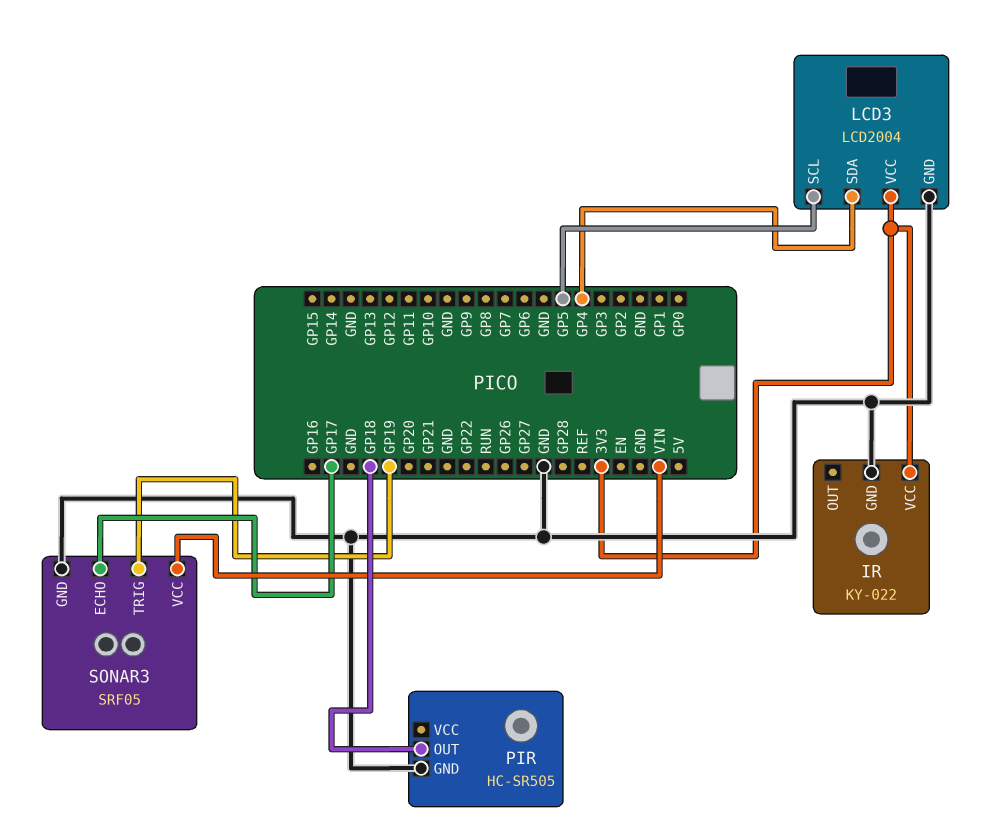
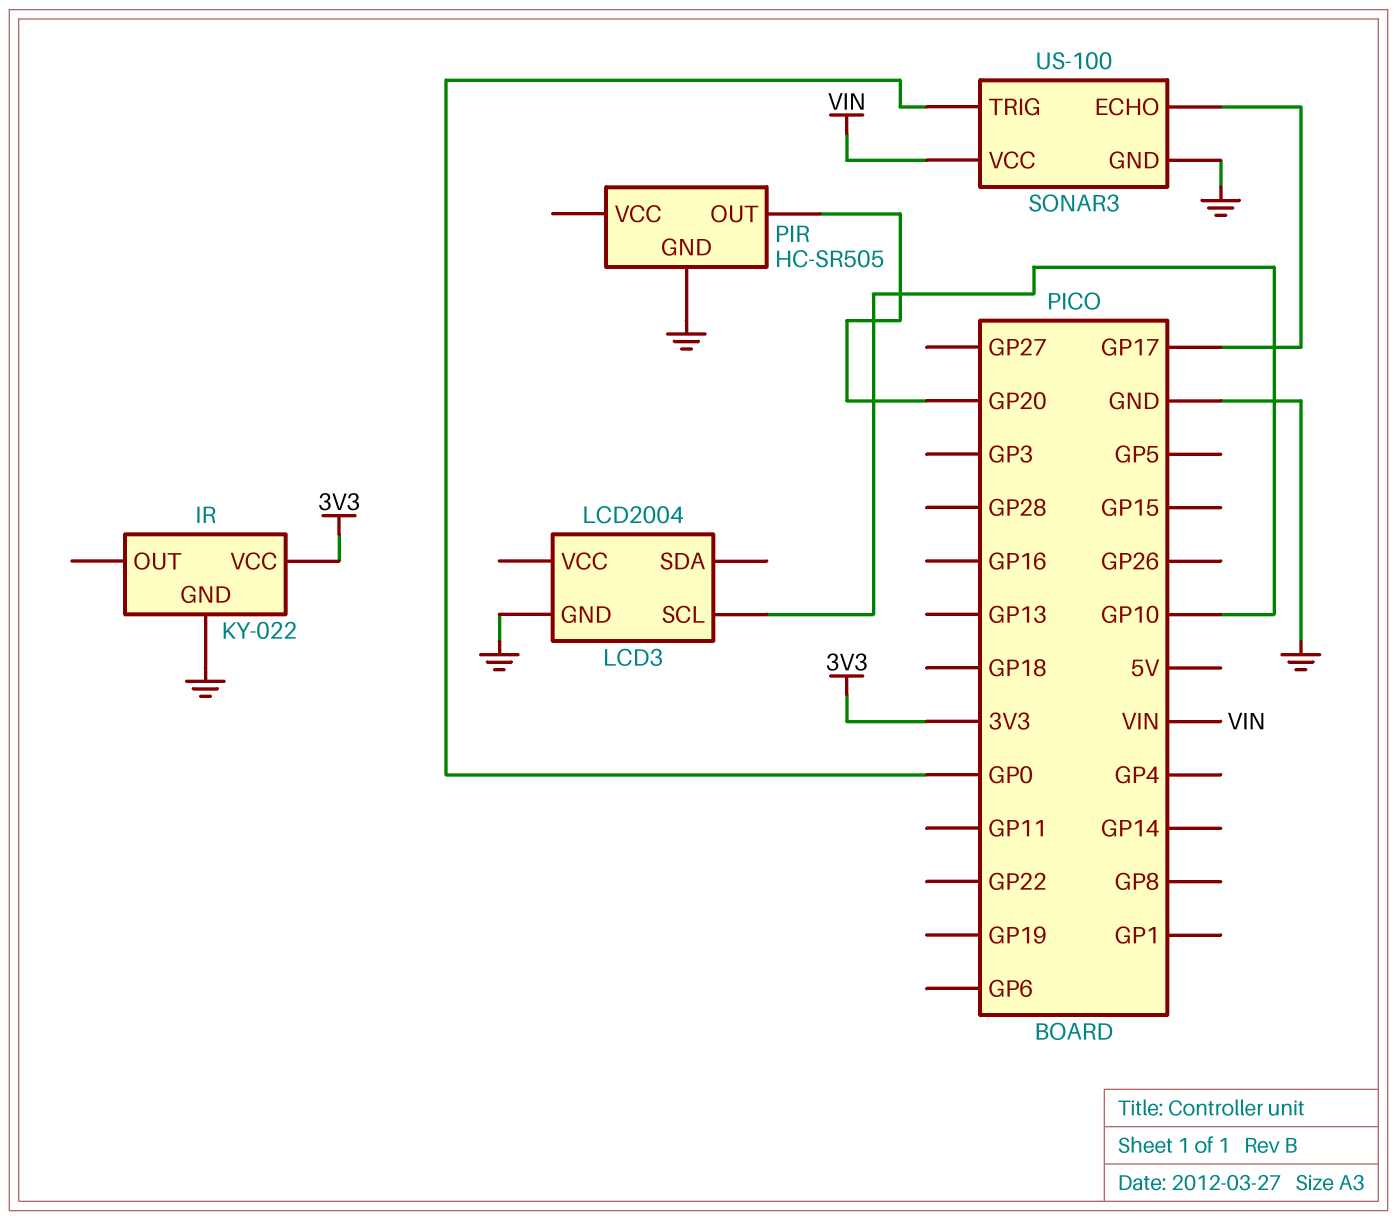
LCD3 pin SCL: GP5 -> GP10
LCD3 pin SDA: GP4 -> none
LCD3 pin VCC: 3V3 -> none
PIR pin OUT: GP18 -> GP20
SONAR3: SRF05 -> US-100
SONAR3 pin TRIG: GP19 -> GP0

